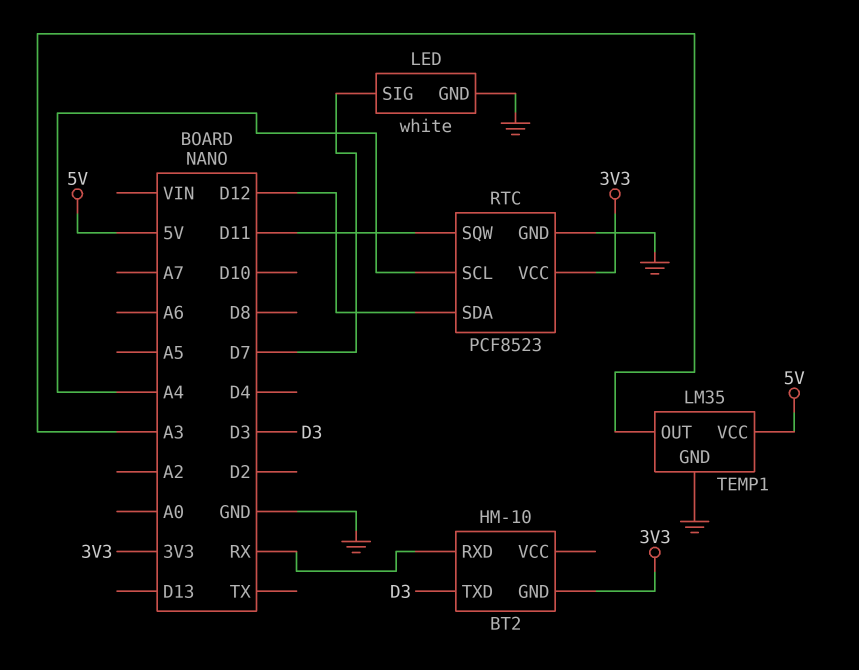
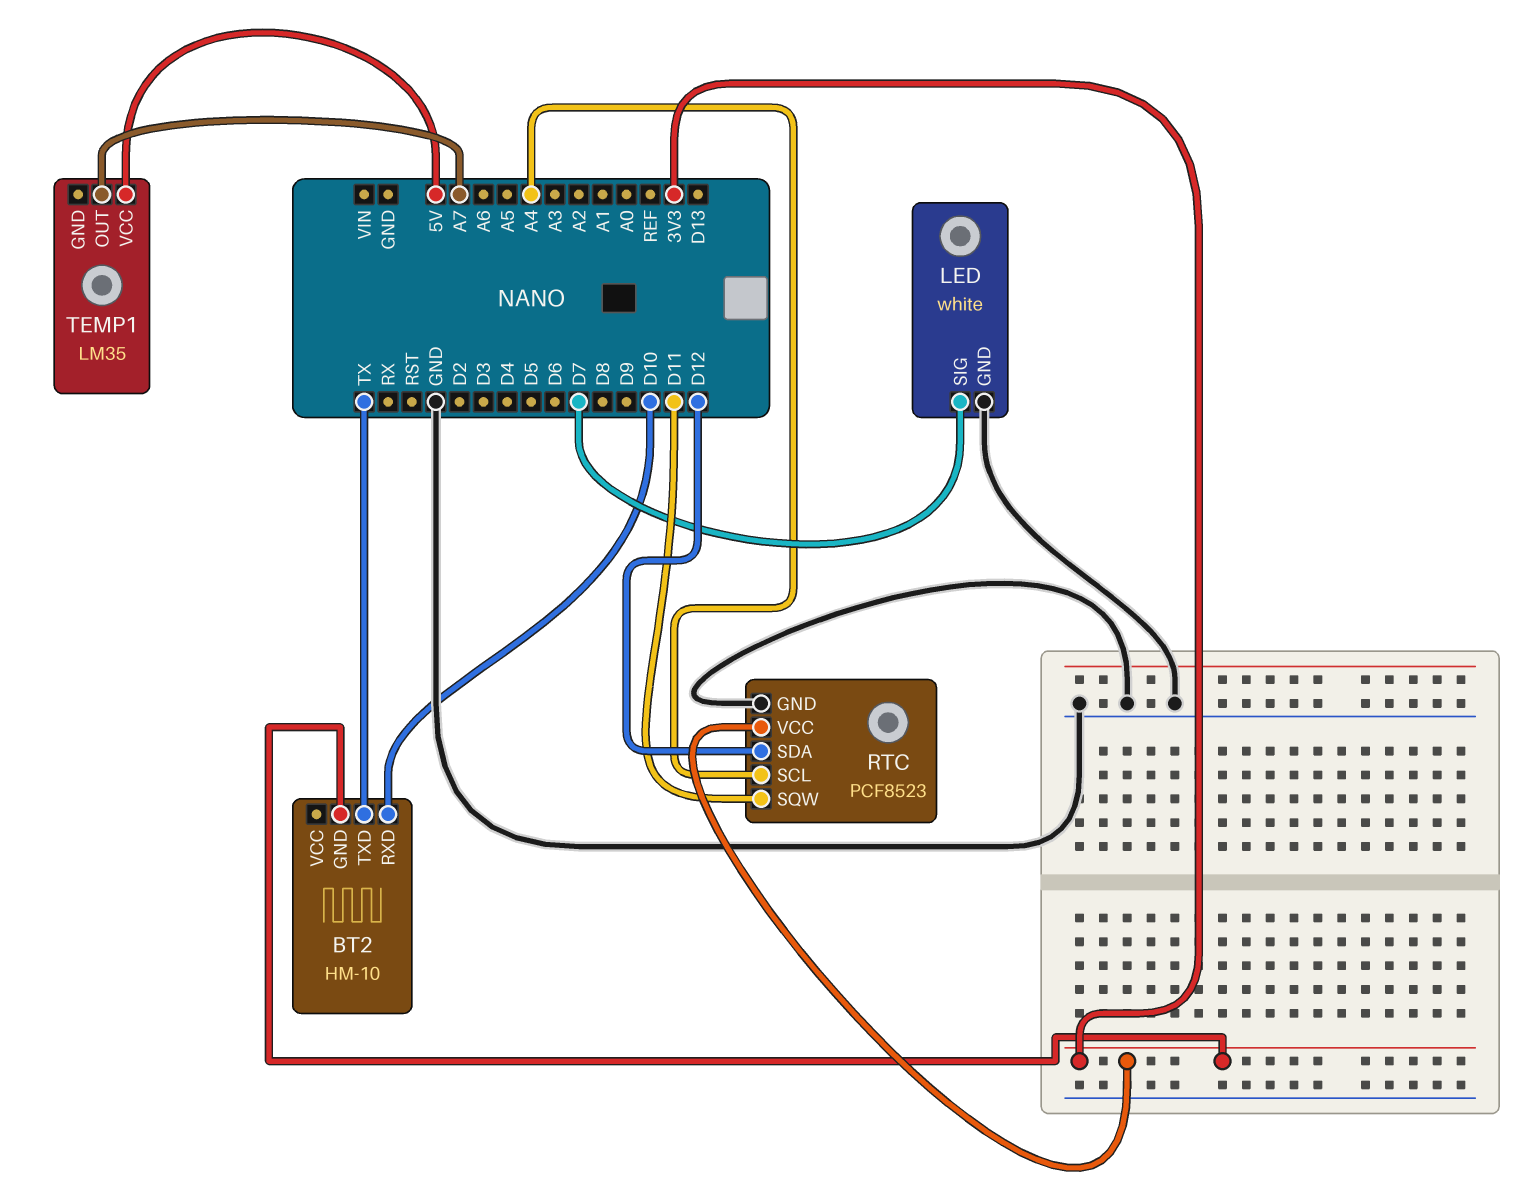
BT2 pin RXD: RX -> D10
BT2 pin TXD: D3 -> TX
TEMP1 pin GND: GND -> none
TEMP1 pin OUT: A3 -> A7

